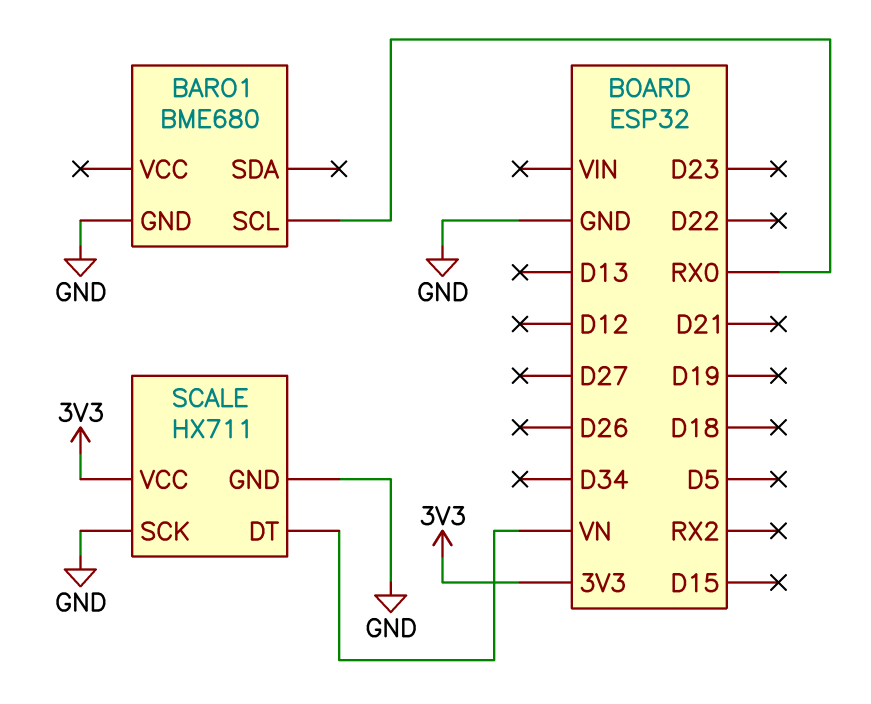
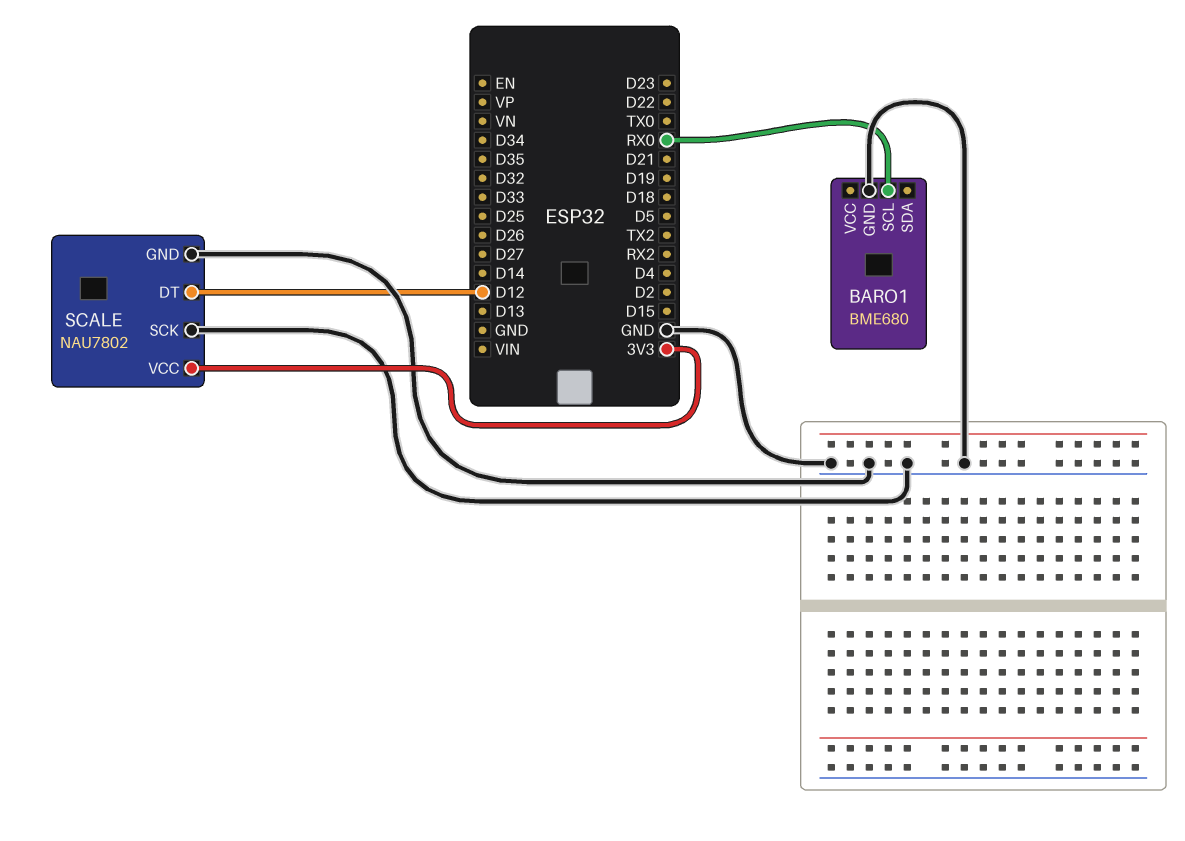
SCALE: HX711 -> NAU7802
SCALE pin DT: VN -> D12

